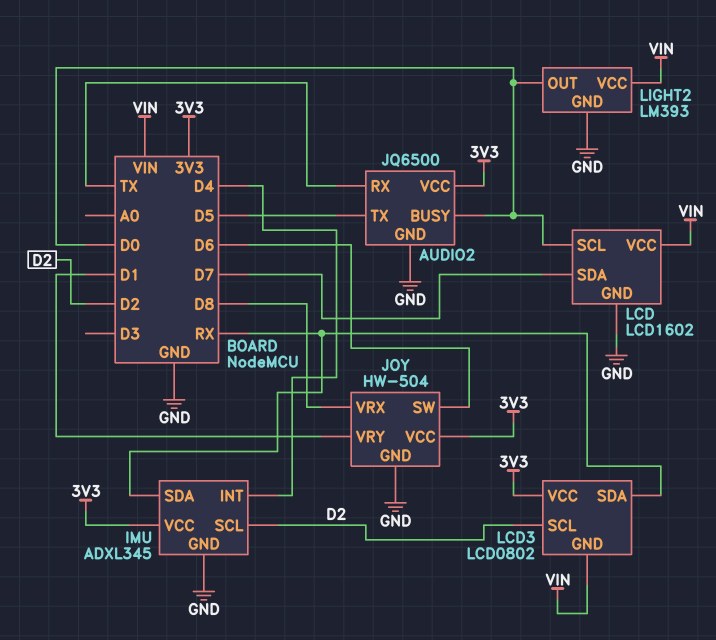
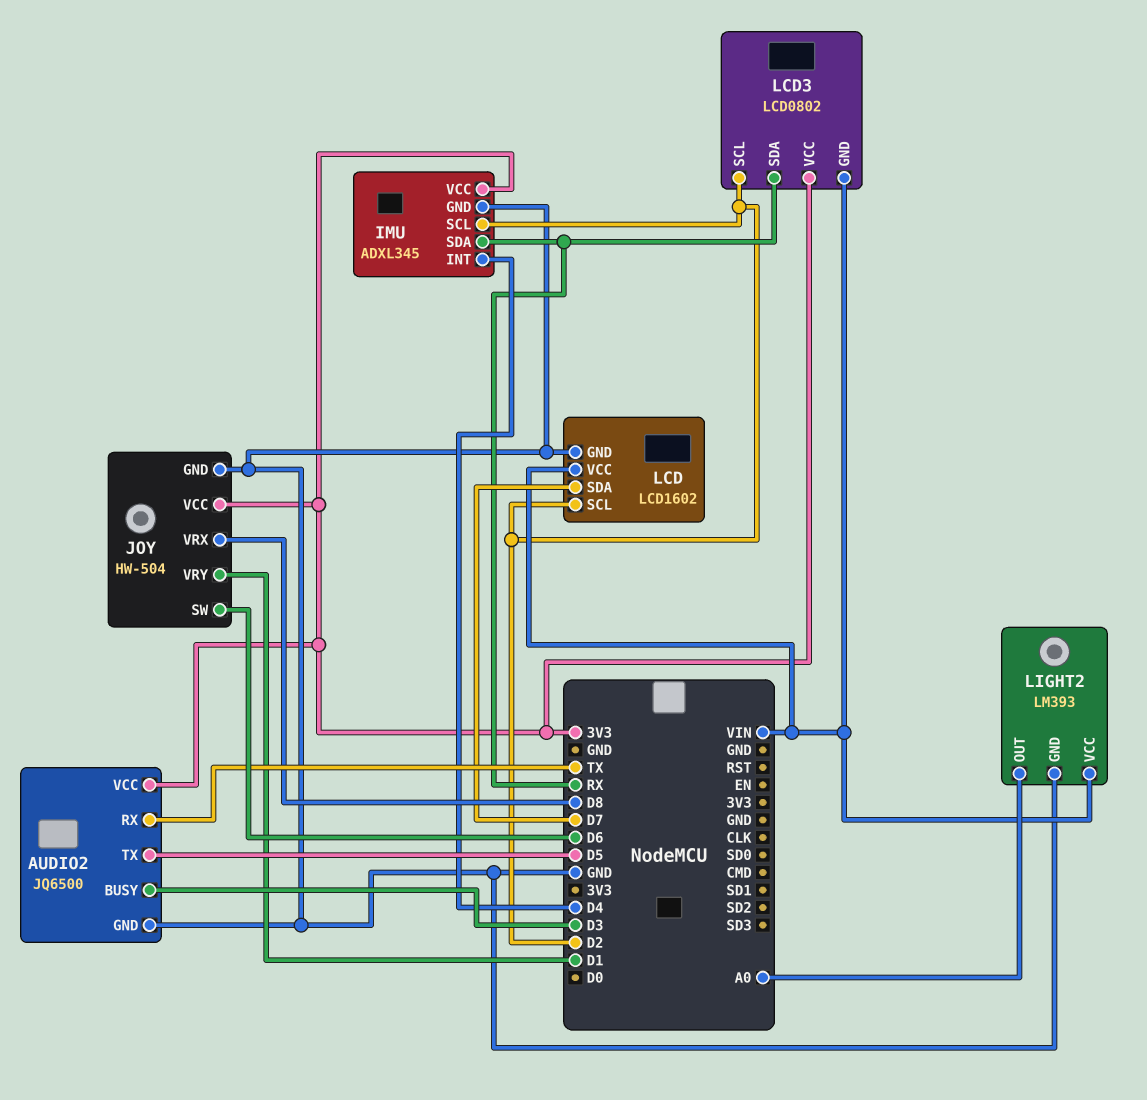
AUDIO2 pin BUSY: D0 -> D3
LCD pin SCL: D0 -> D2
LIGHT2 pin OUT: D0 -> A0

